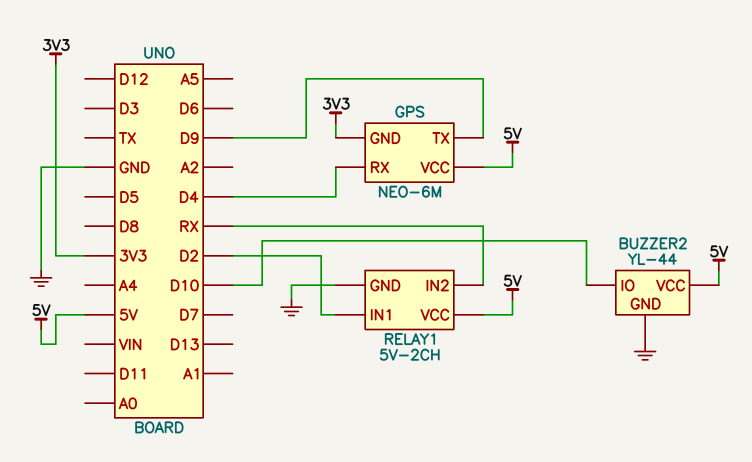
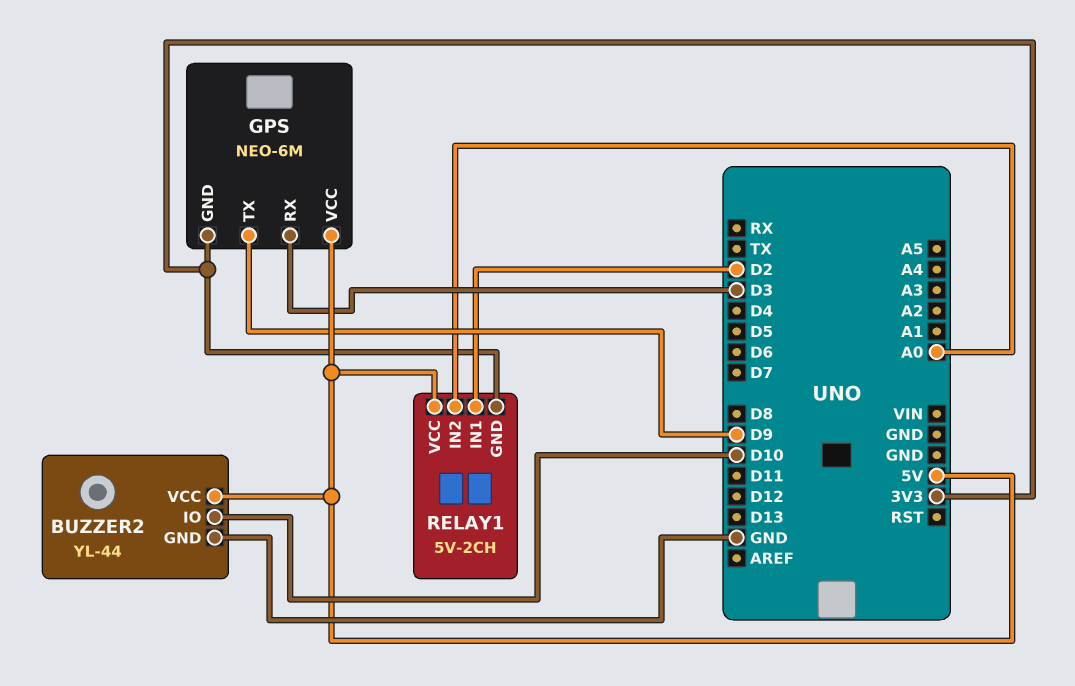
GPS pin RX: D4 -> D3
RELAY1 pin GND: GND -> 3V3
RELAY1 pin IN2: RX -> A0

